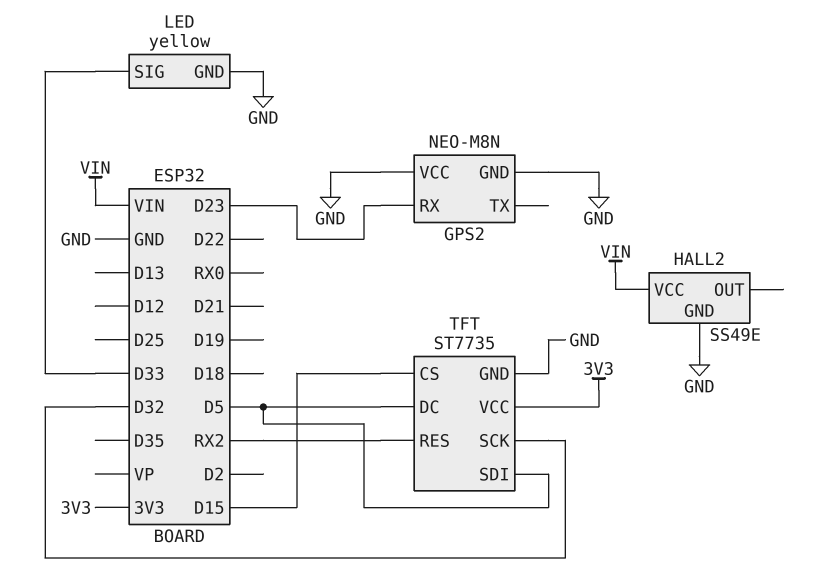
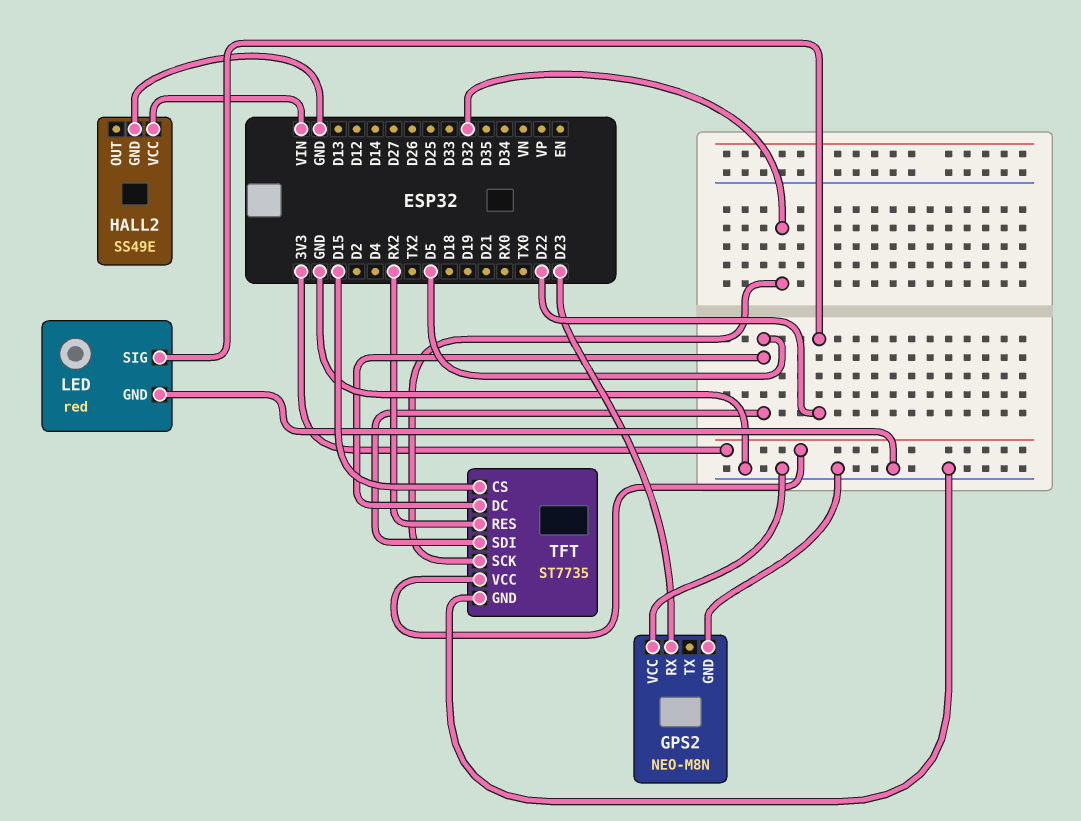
LED: yellow -> red
LED pin SIG: D33 -> D22

